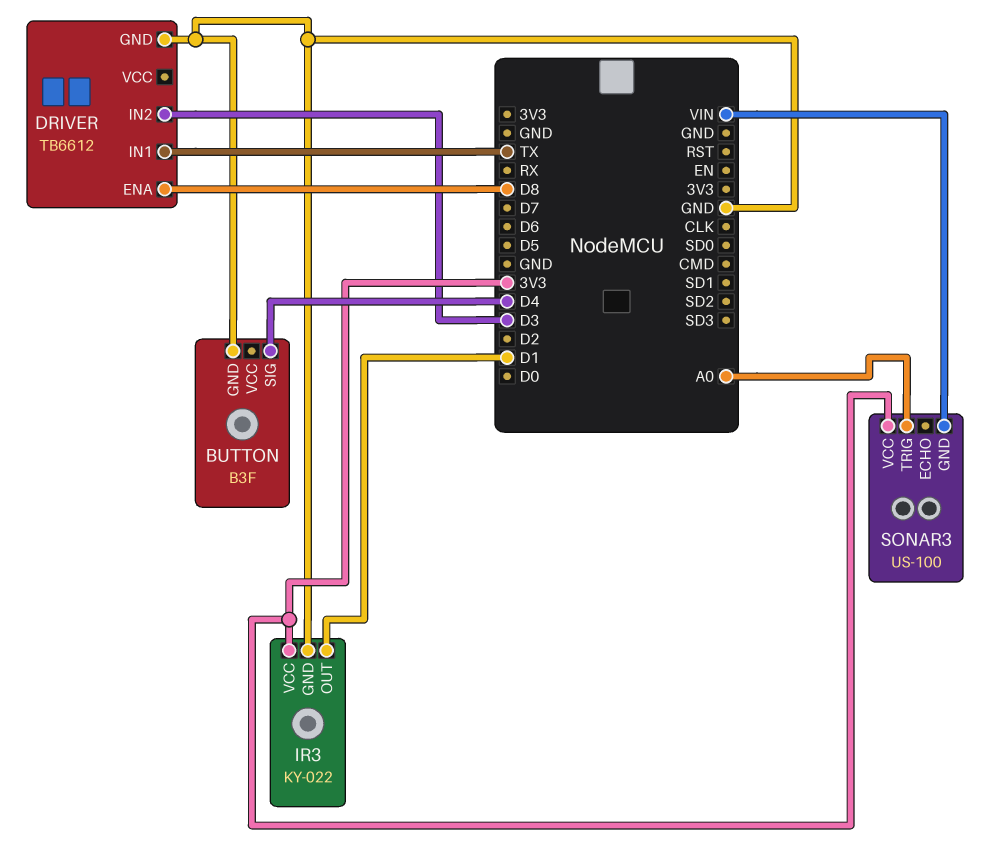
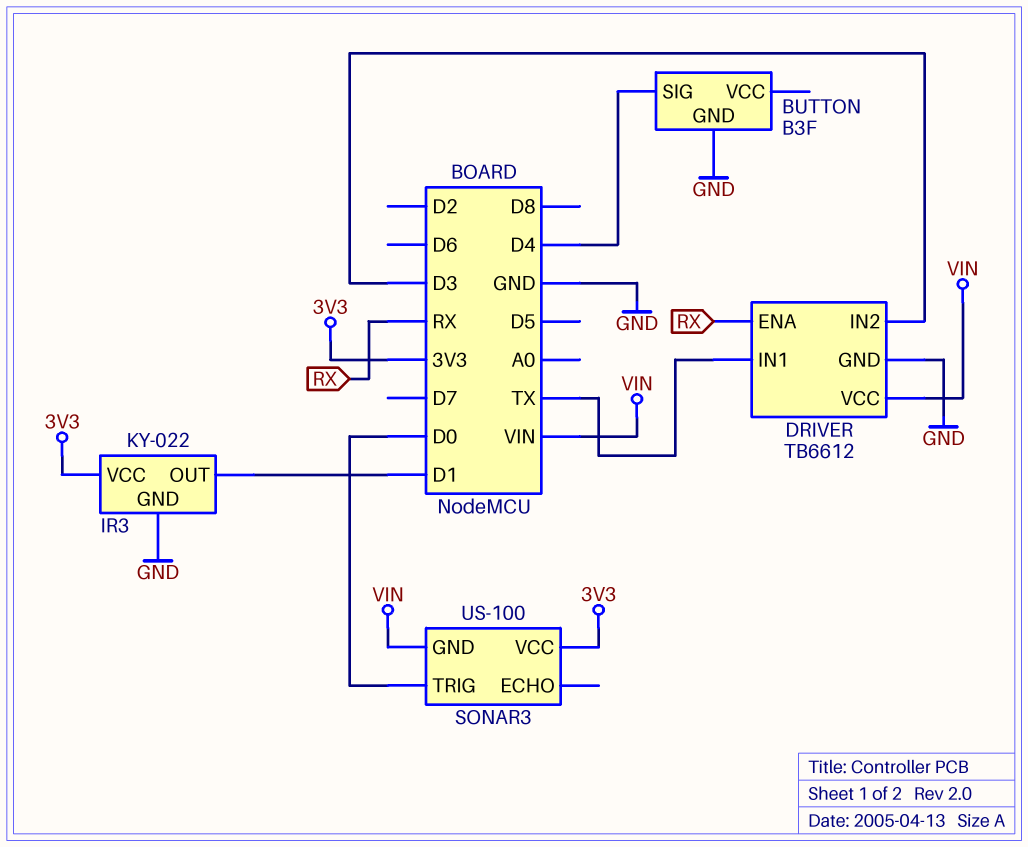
DRIVER pin ENA: D8 -> RX
DRIVER pin VCC: none -> VIN
SONAR3 pin TRIG: A0 -> D0

